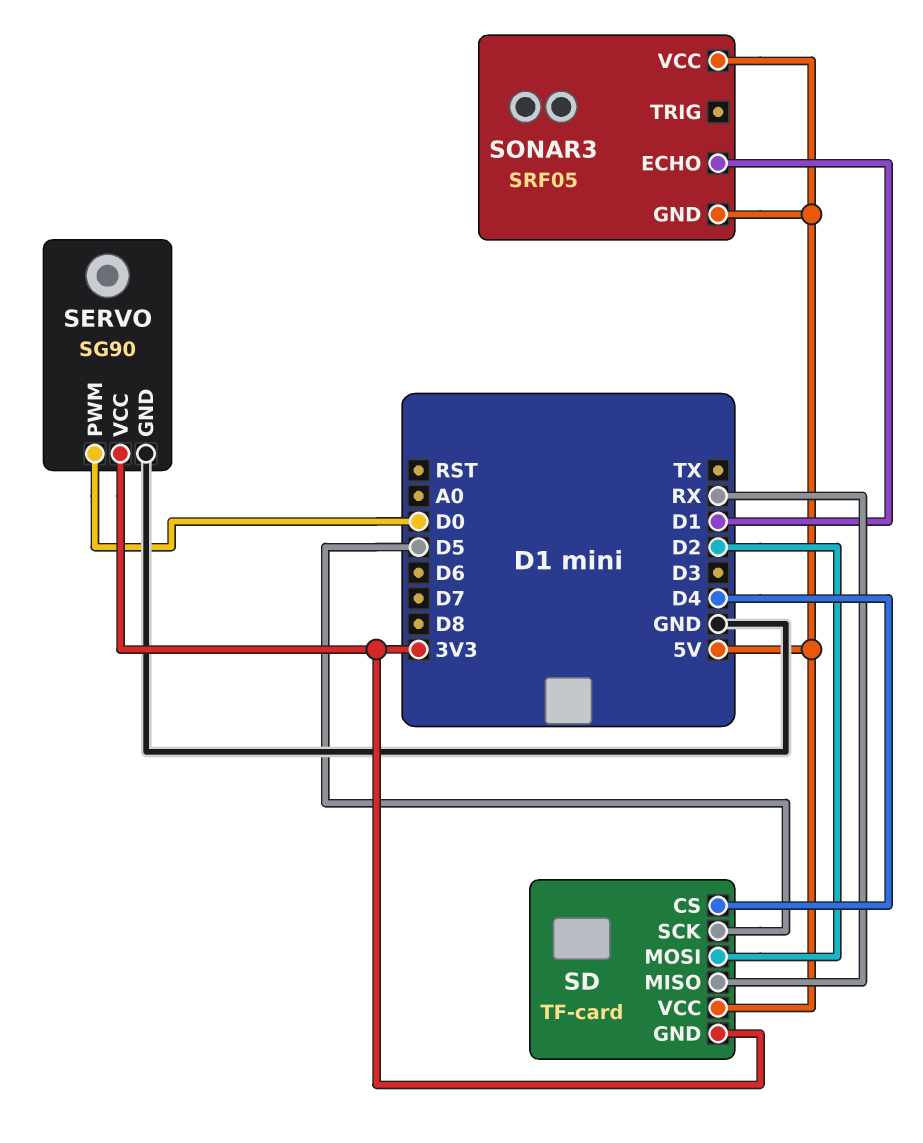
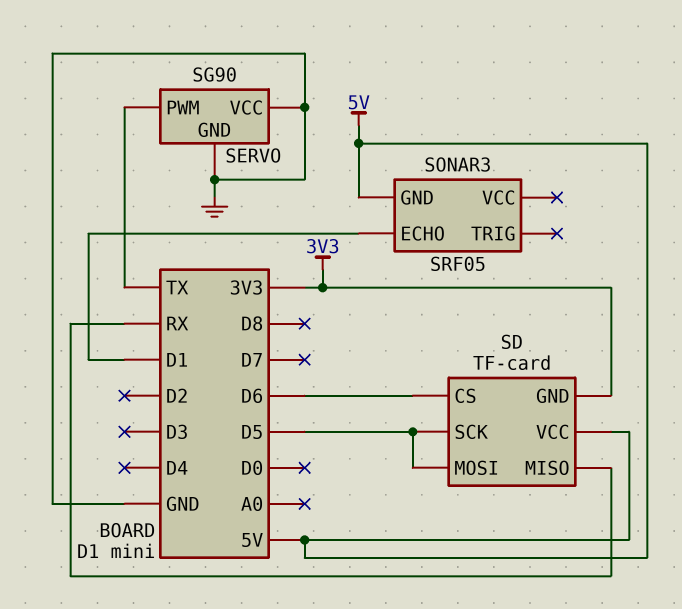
SD pin CS: D4 -> D6
SD pin MOSI: D2 -> D5
SERVO pin PWM: D0 -> TX
SERVO pin VCC: 3V3 -> GND
SONAR3 pin VCC: 5V -> none

